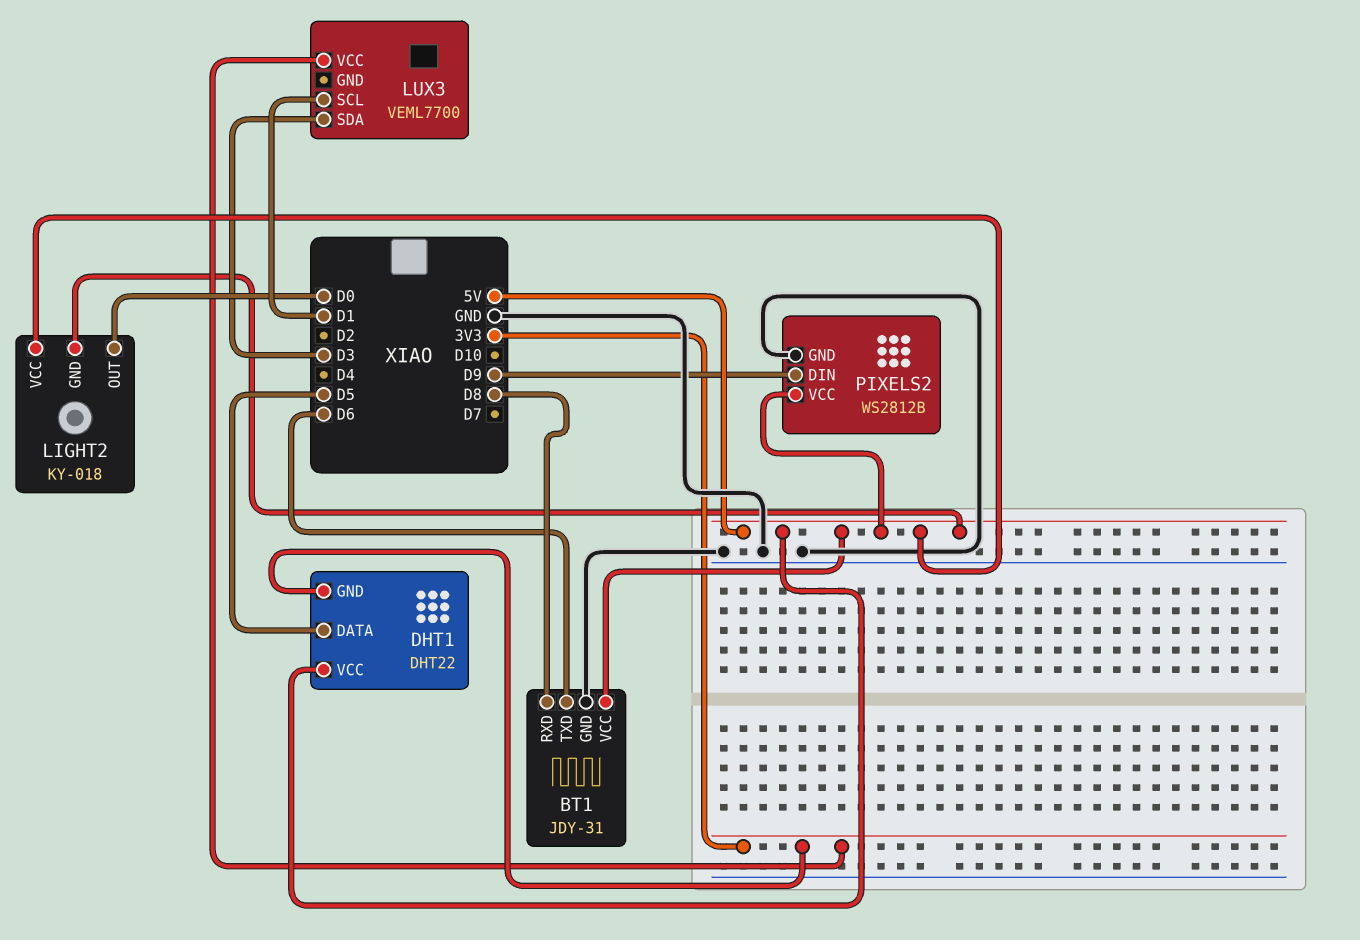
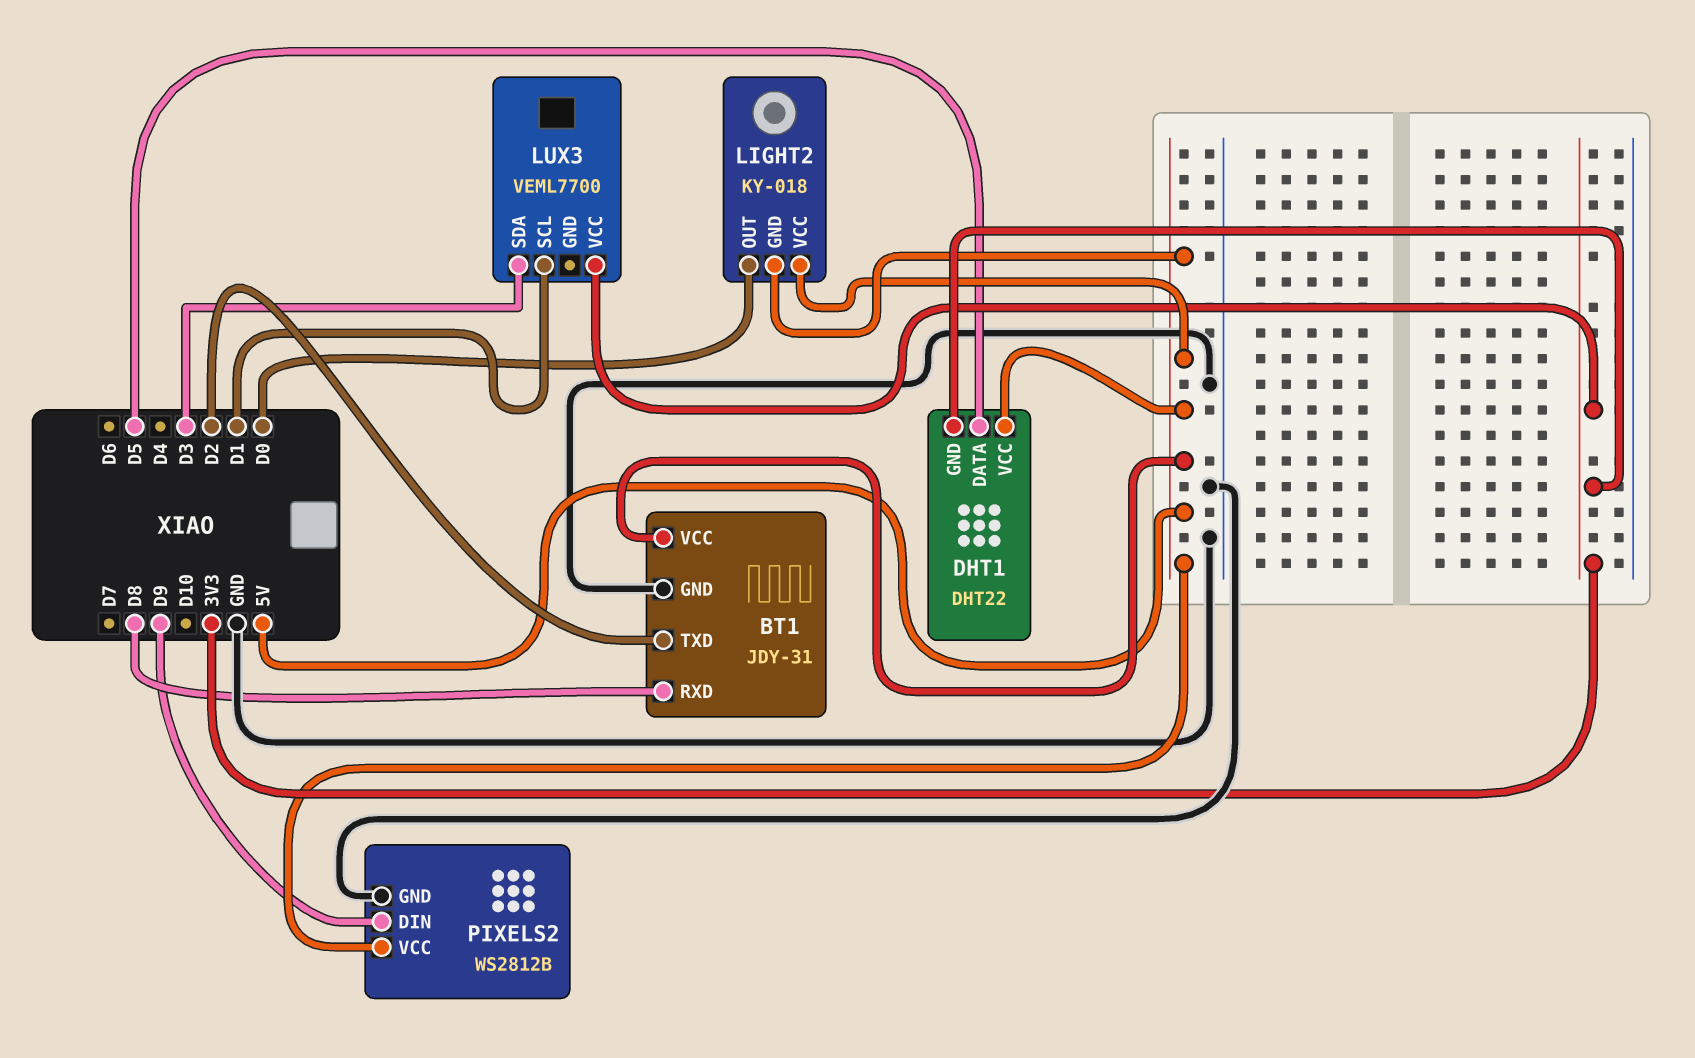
BT1 pin TXD: D6 -> D2

